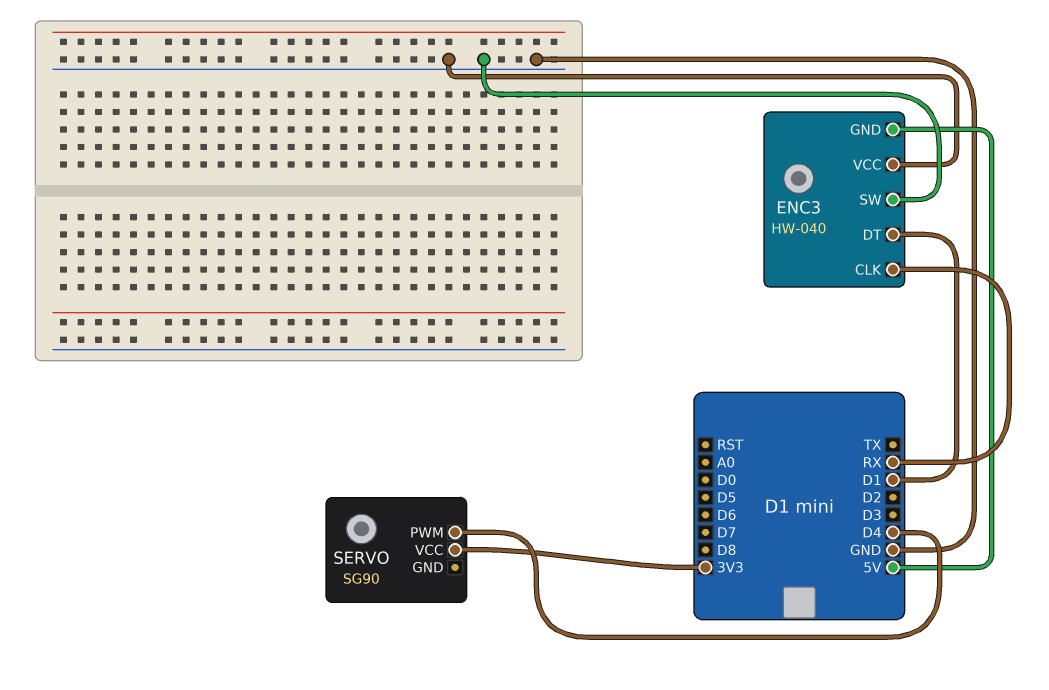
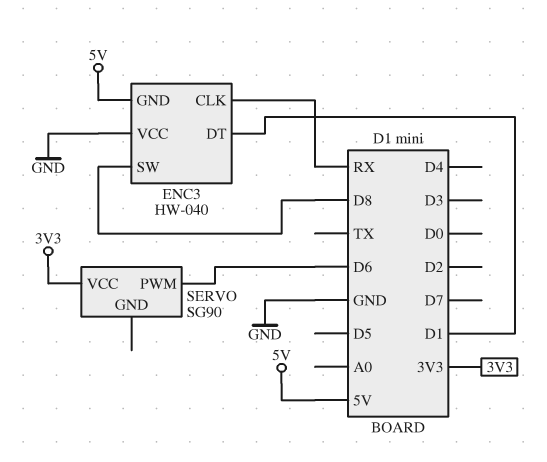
ENC3 pin SW: GND -> D8
SERVO pin PWM: D4 -> D6

